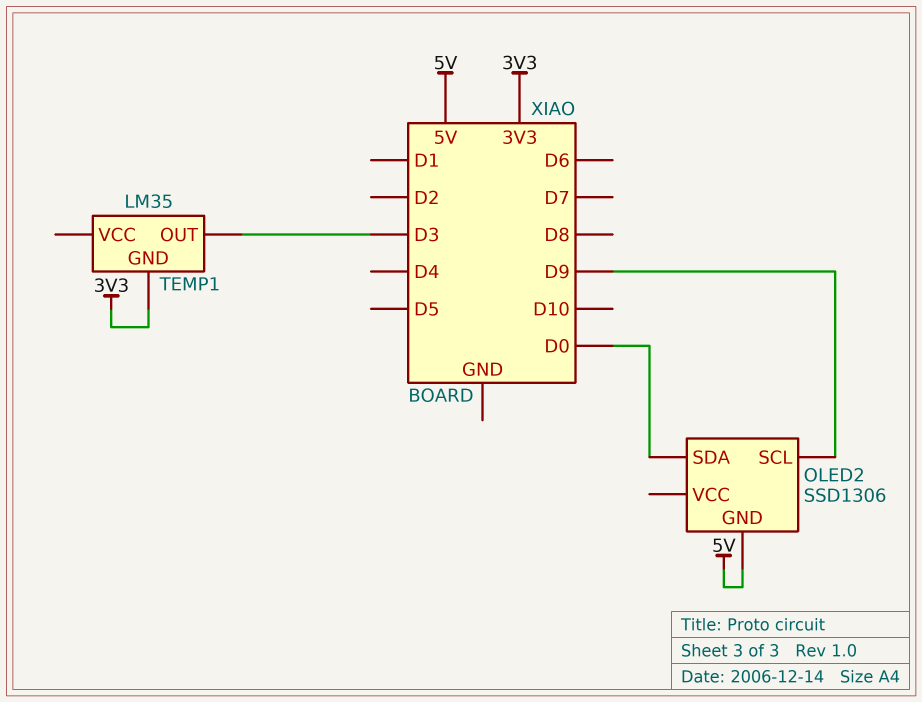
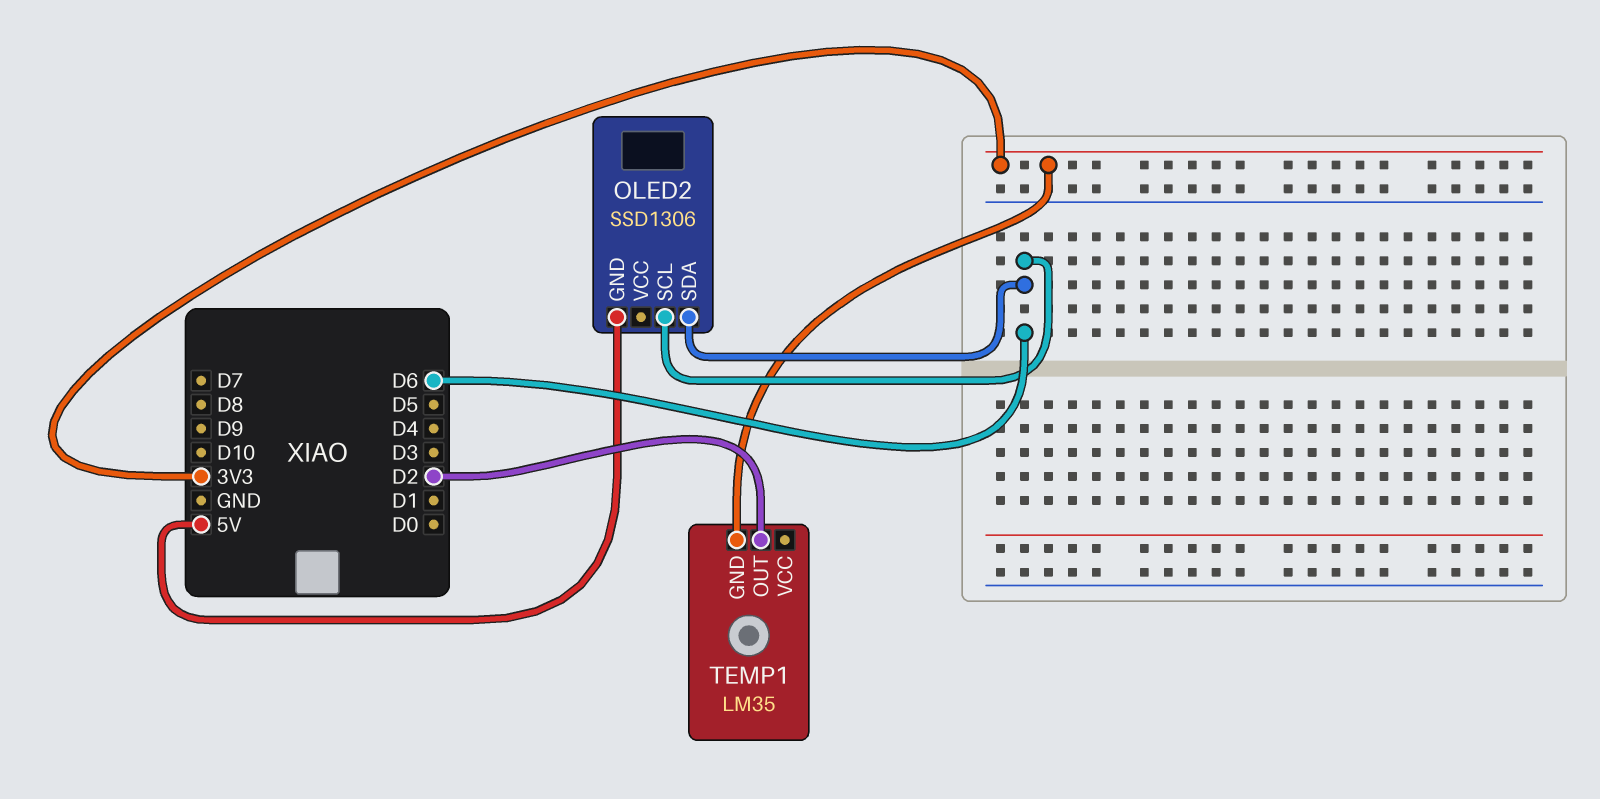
OLED2 pin SCL: D9 -> D6
OLED2 pin SDA: D0 -> D6
TEMP1 pin OUT: D3 -> D2

